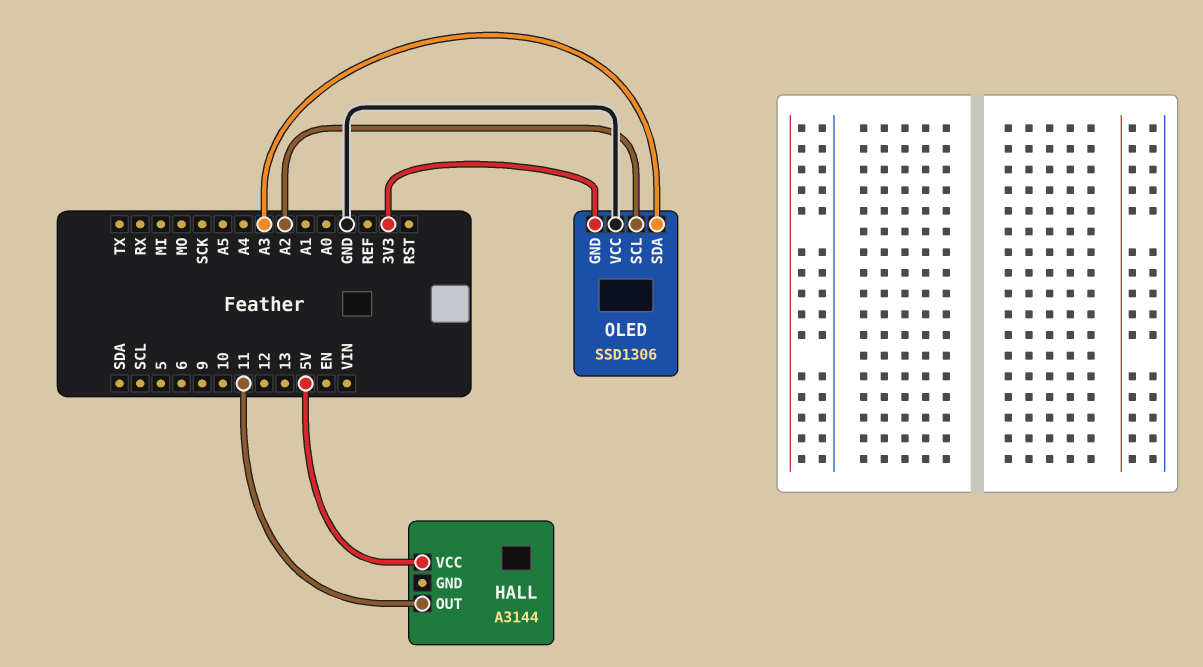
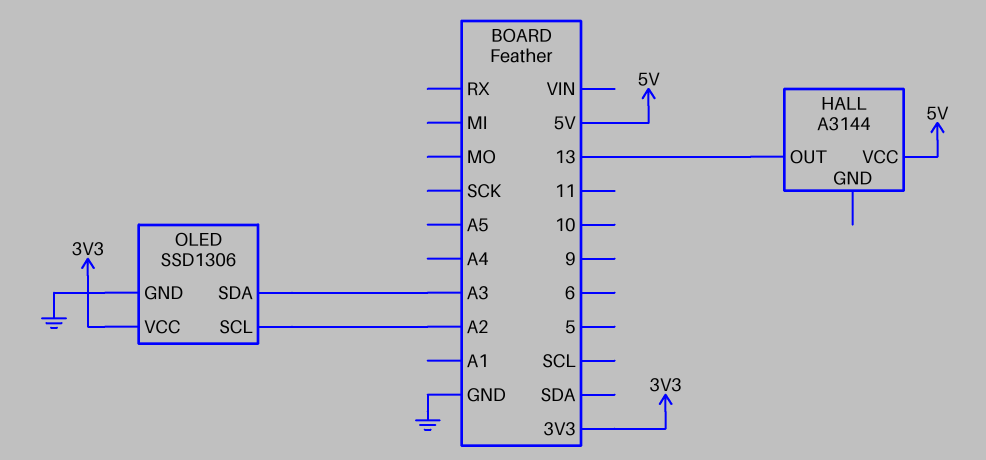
HALL pin OUT: 11 -> 13
OLED pin GND: 3V3 -> GND
OLED pin VCC: GND -> 3V3

